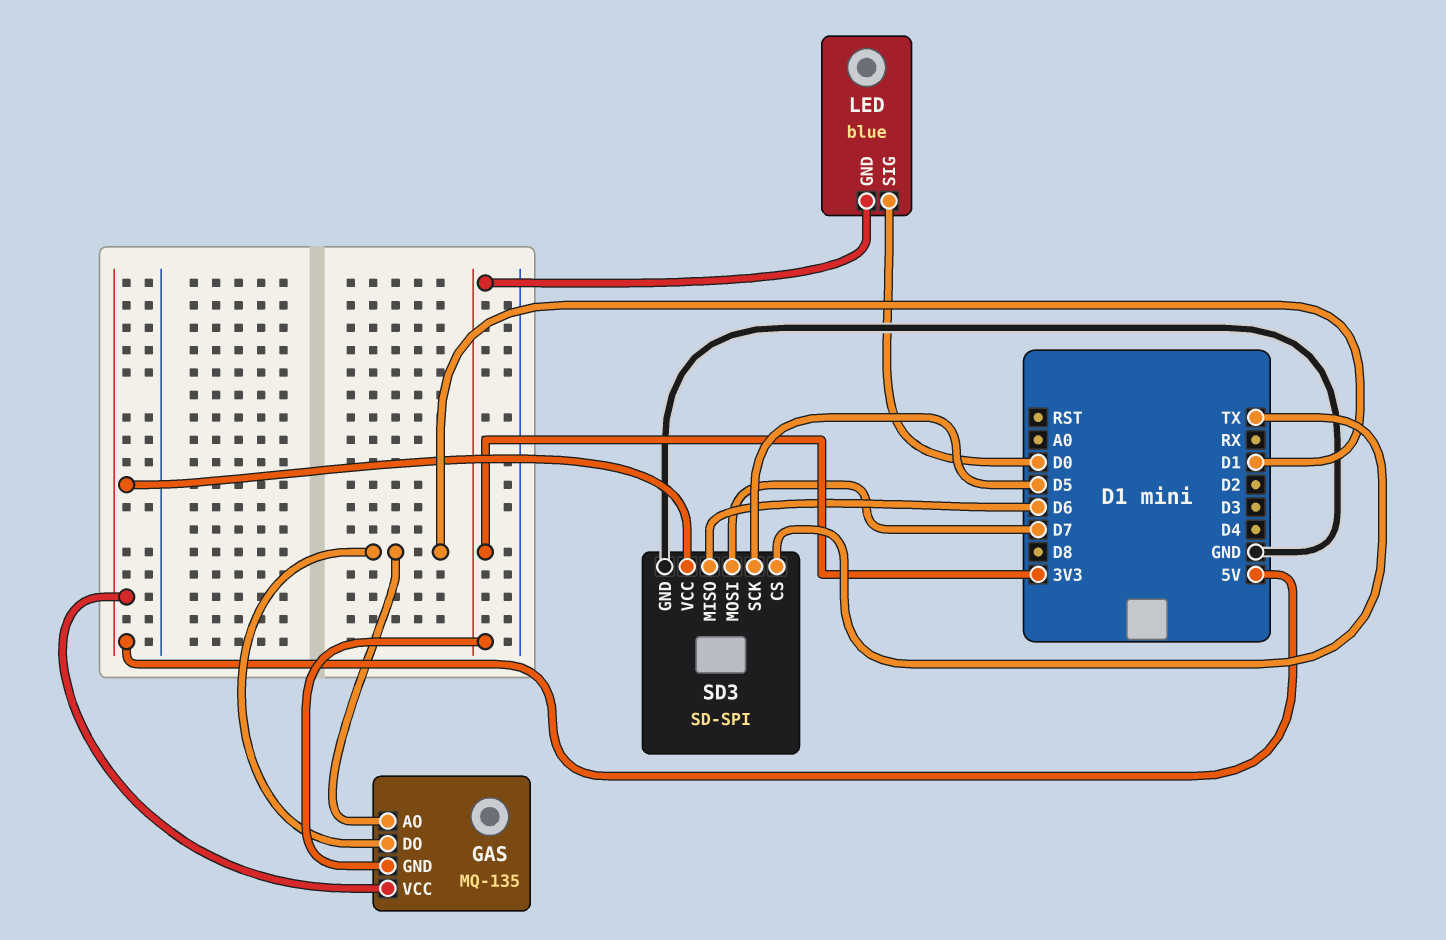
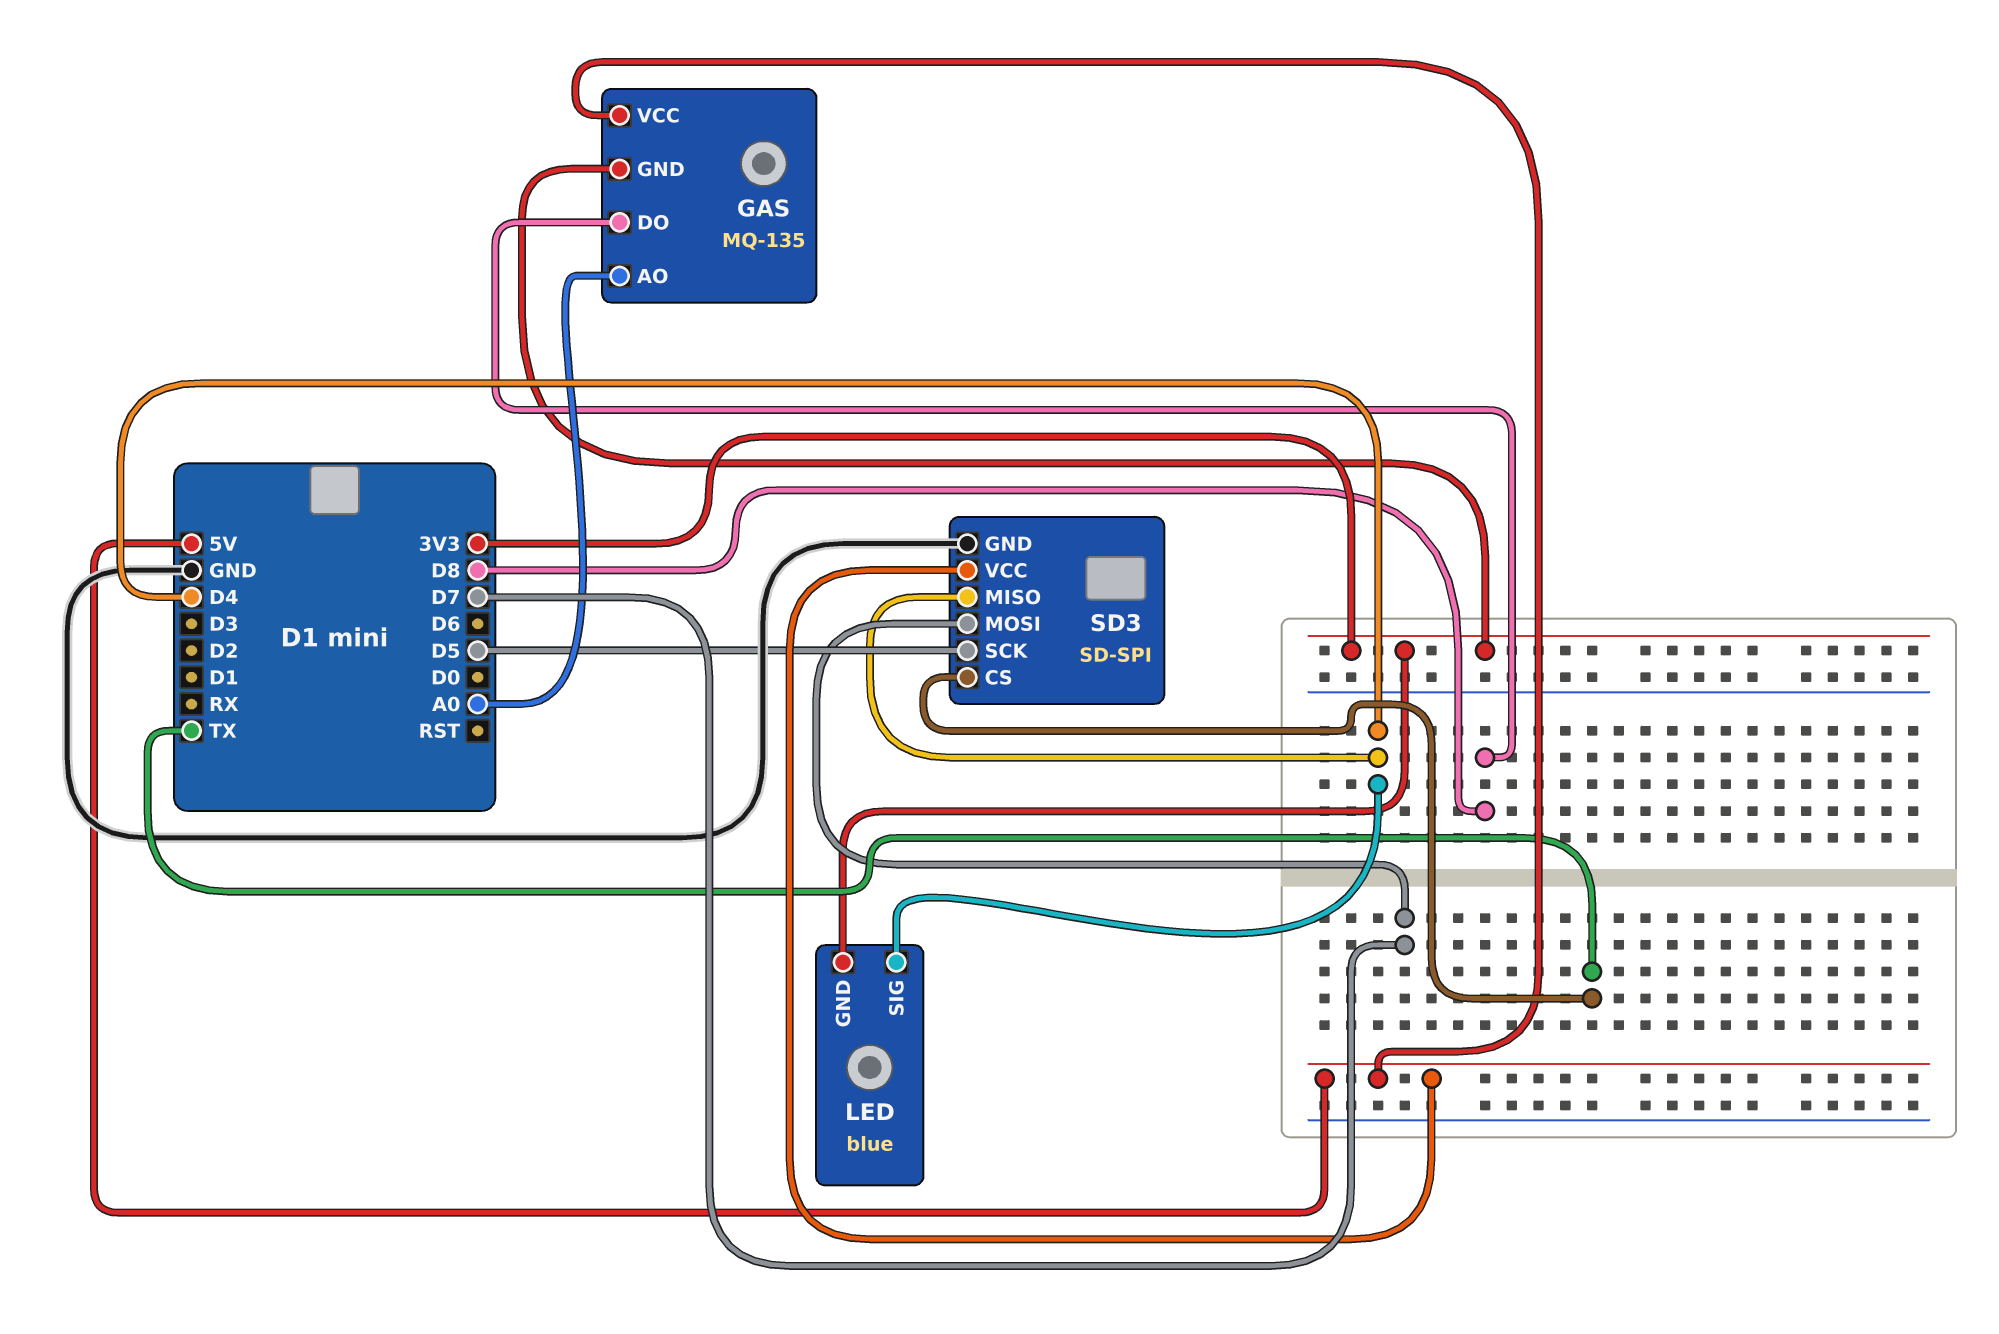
GAS pin AO: D1 -> A0
GAS pin DO: D1 -> D8
LED pin SIG: D0 -> D4
SD3 pin MISO: D6 -> D4

